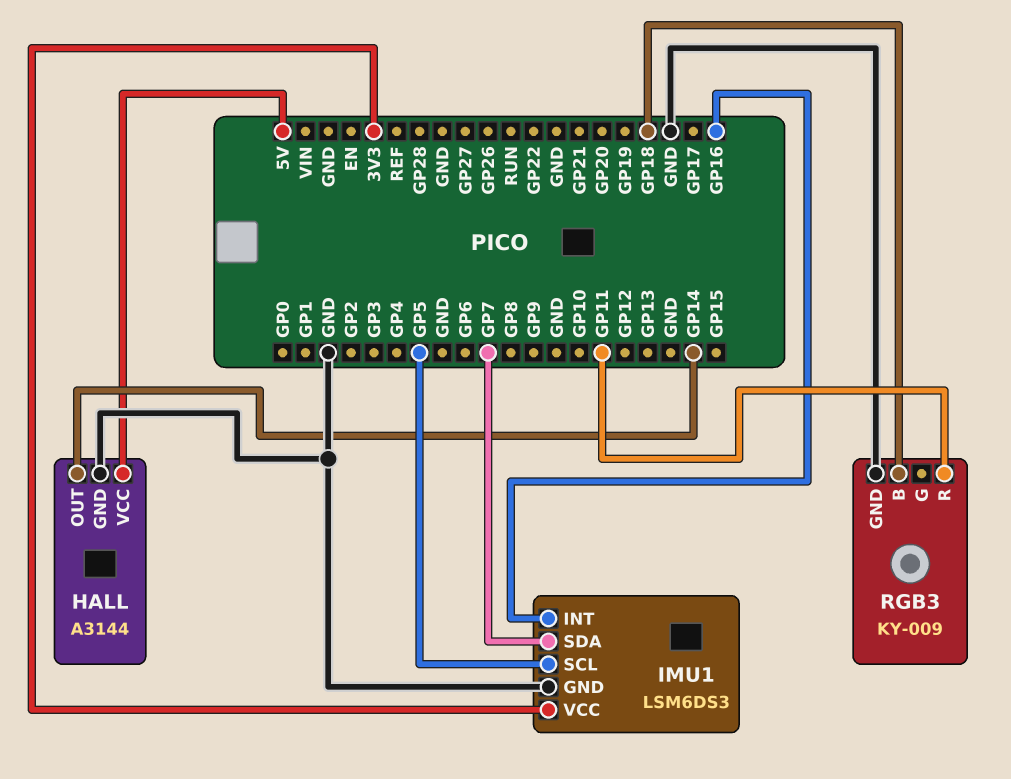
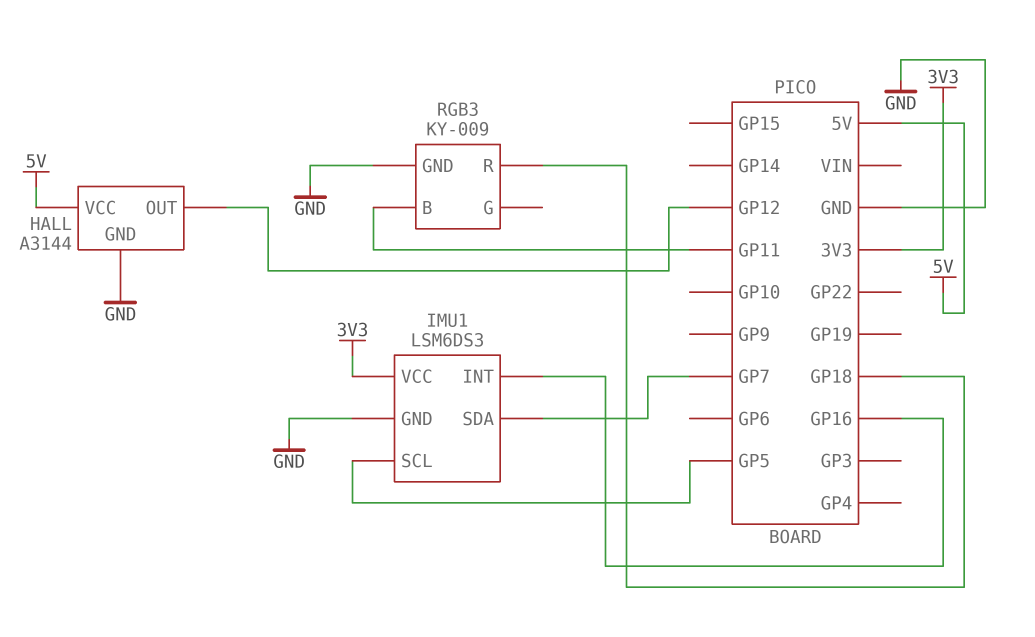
HALL pin OUT: GP14 -> GP12
RGB3 pin B: GP18 -> GP11
RGB3 pin R: GP11 -> GP18

